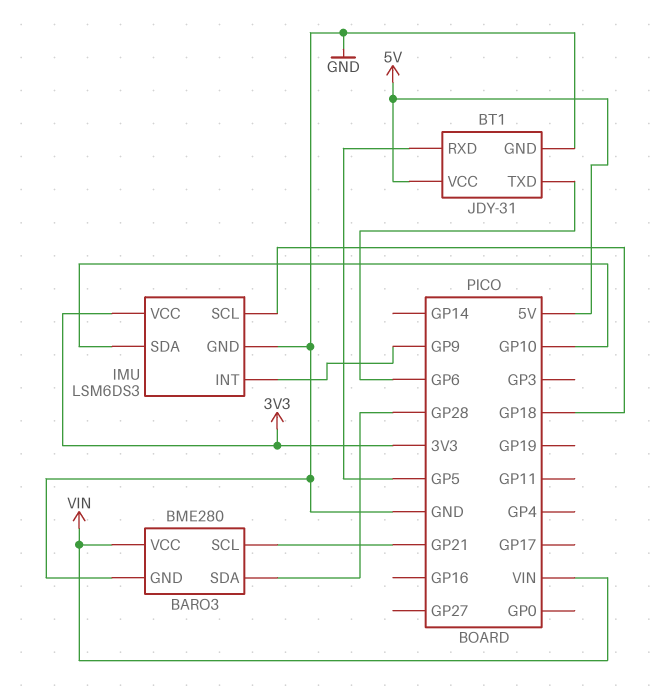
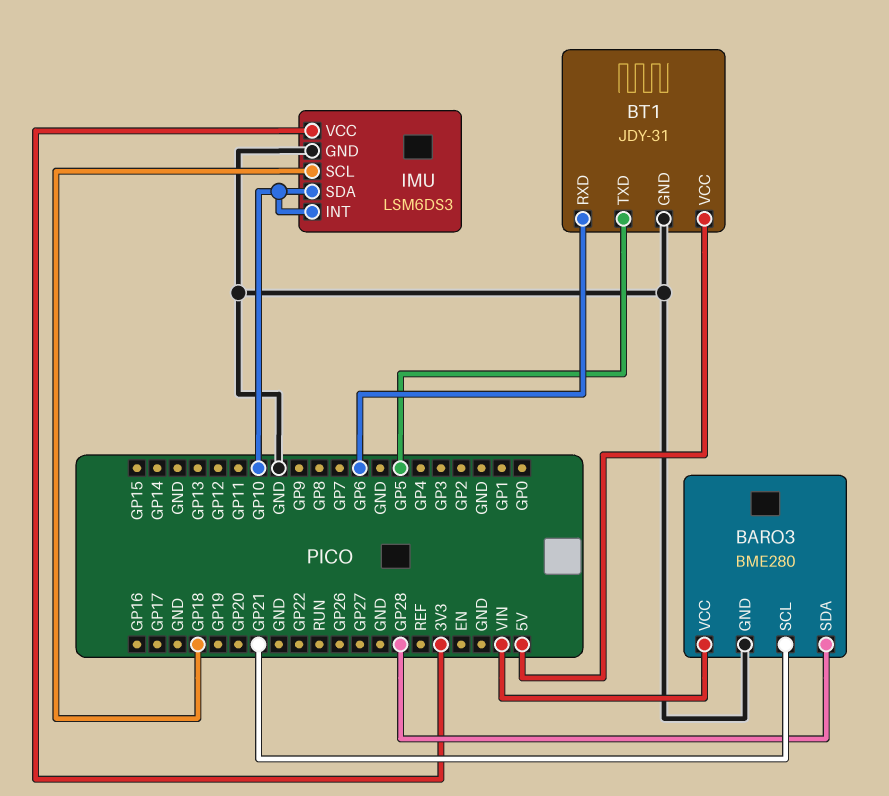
BT1 pin RXD: GP5 -> GP6
BT1 pin TXD: GP6 -> GP5
IMU pin INT: GP9 -> GP10

